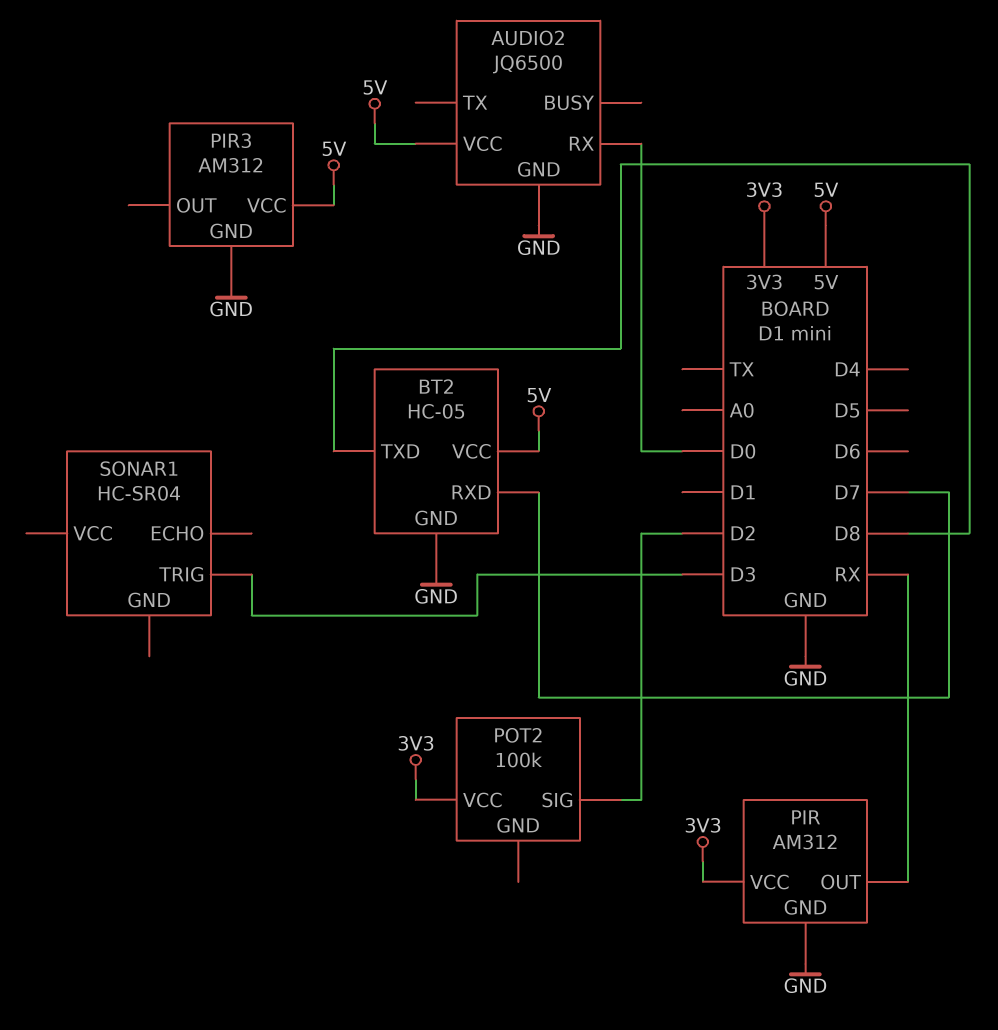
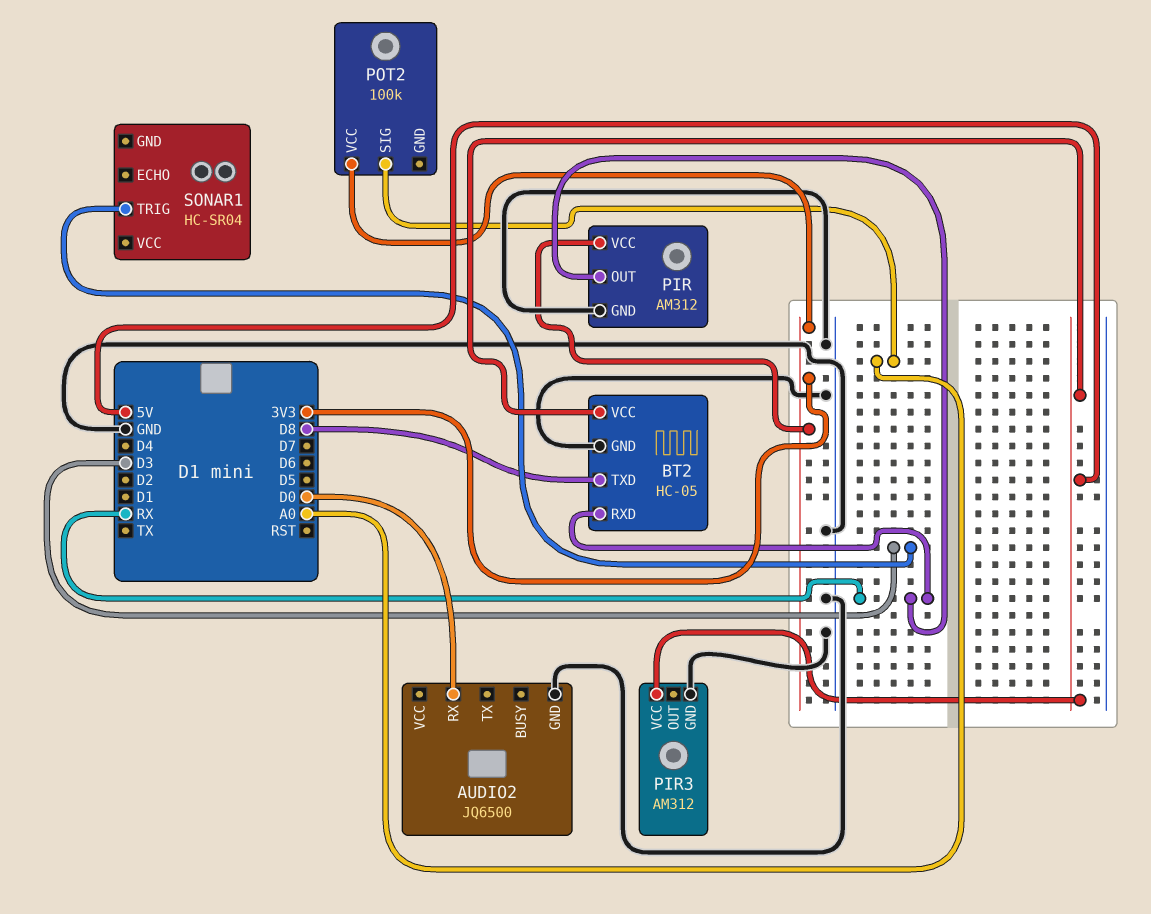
AUDIO2 pin VCC: 5V -> none
BT2 pin RXD: D7 -> RX
POT2 pin SIG: D2 -> A0

